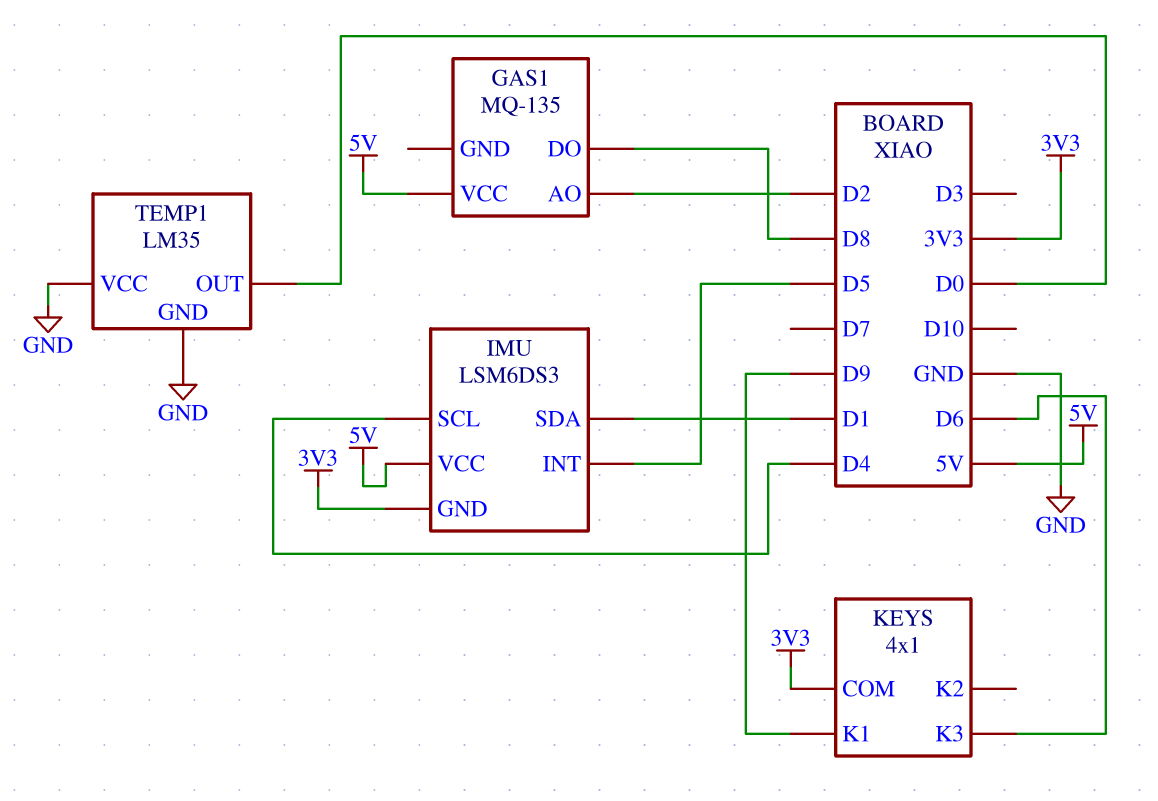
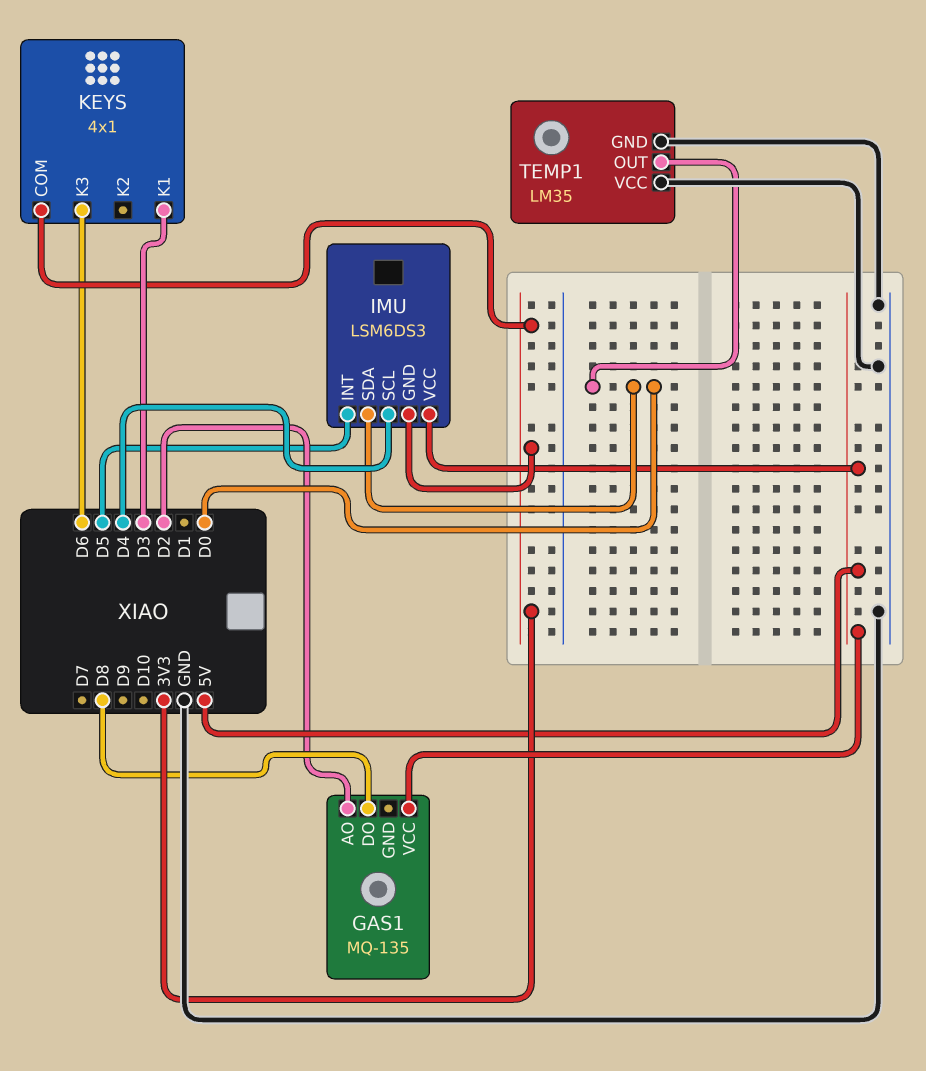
IMU pin SDA: D1 -> D0
KEYS pin K1: D9 -> D3

